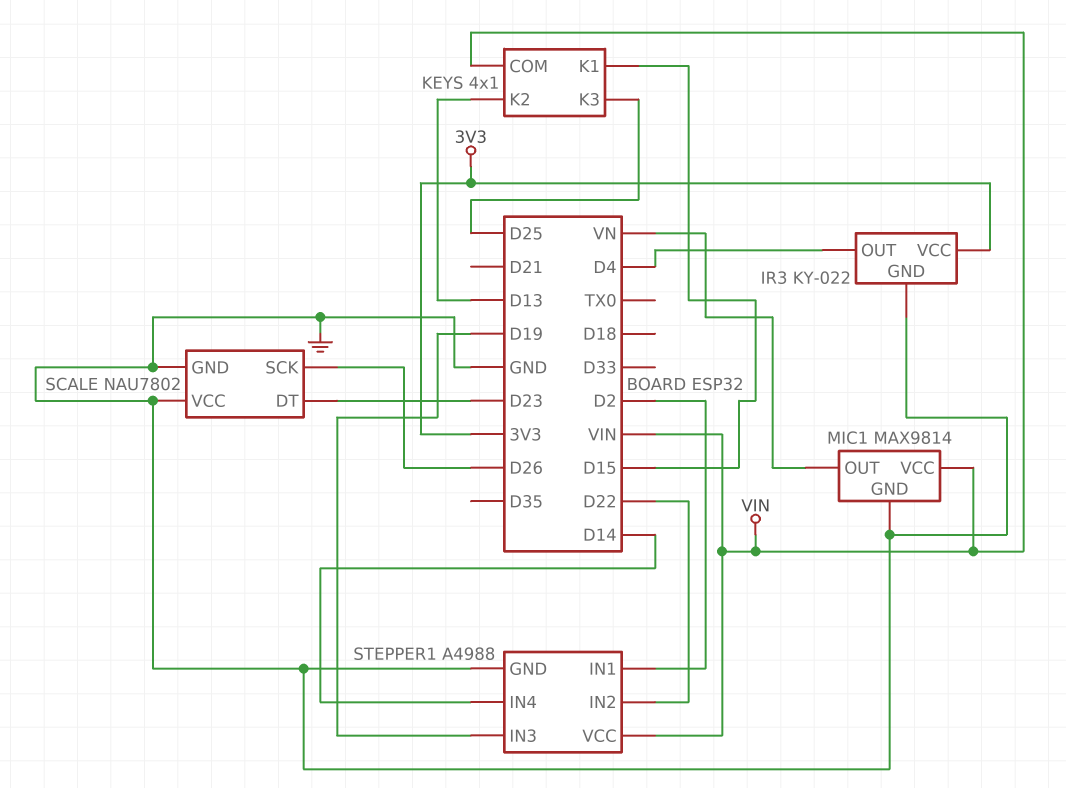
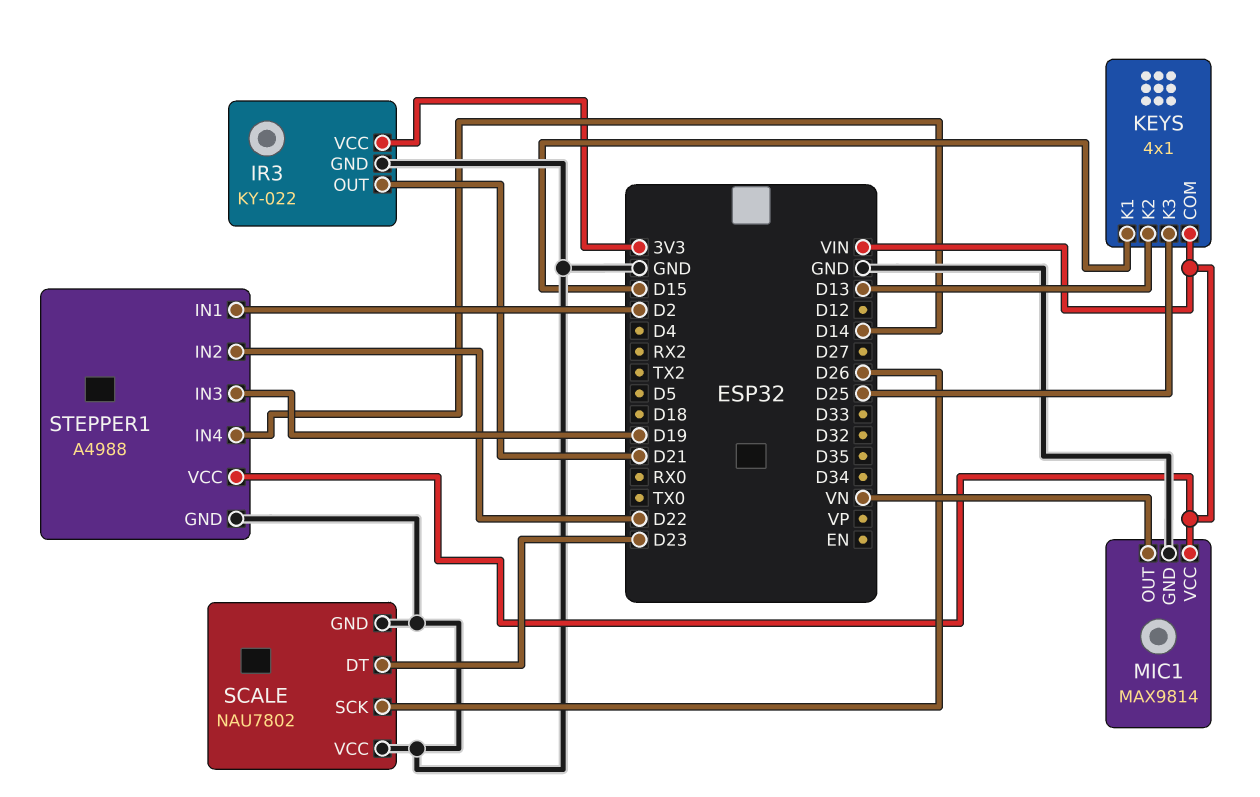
IR3 pin OUT: D4 -> D21

